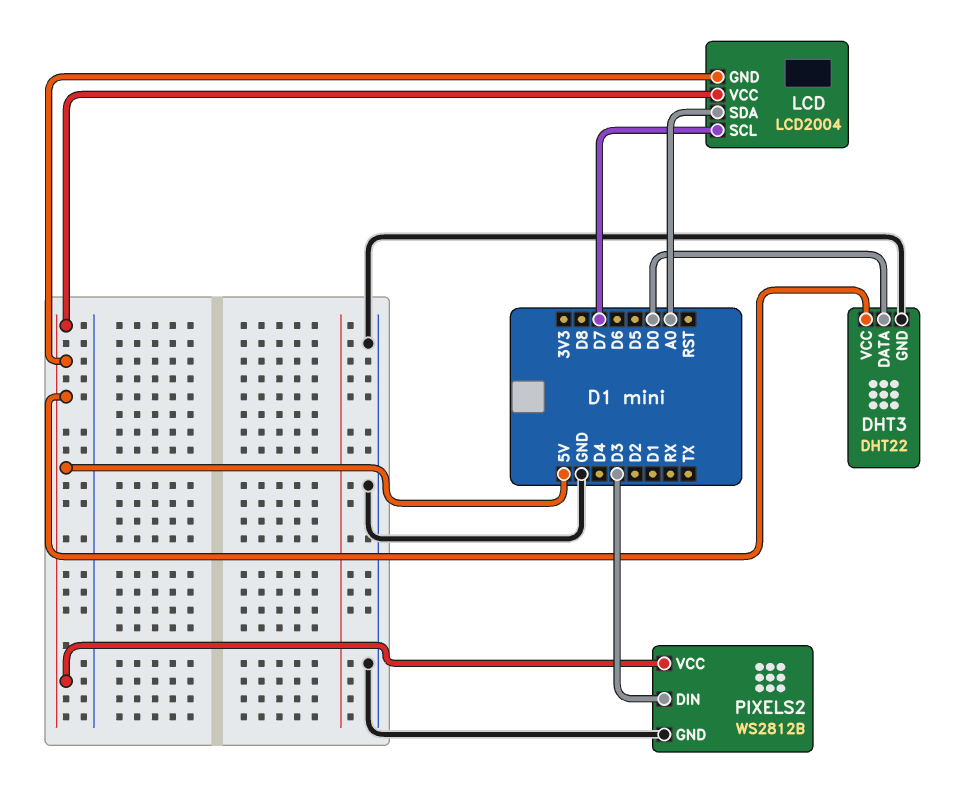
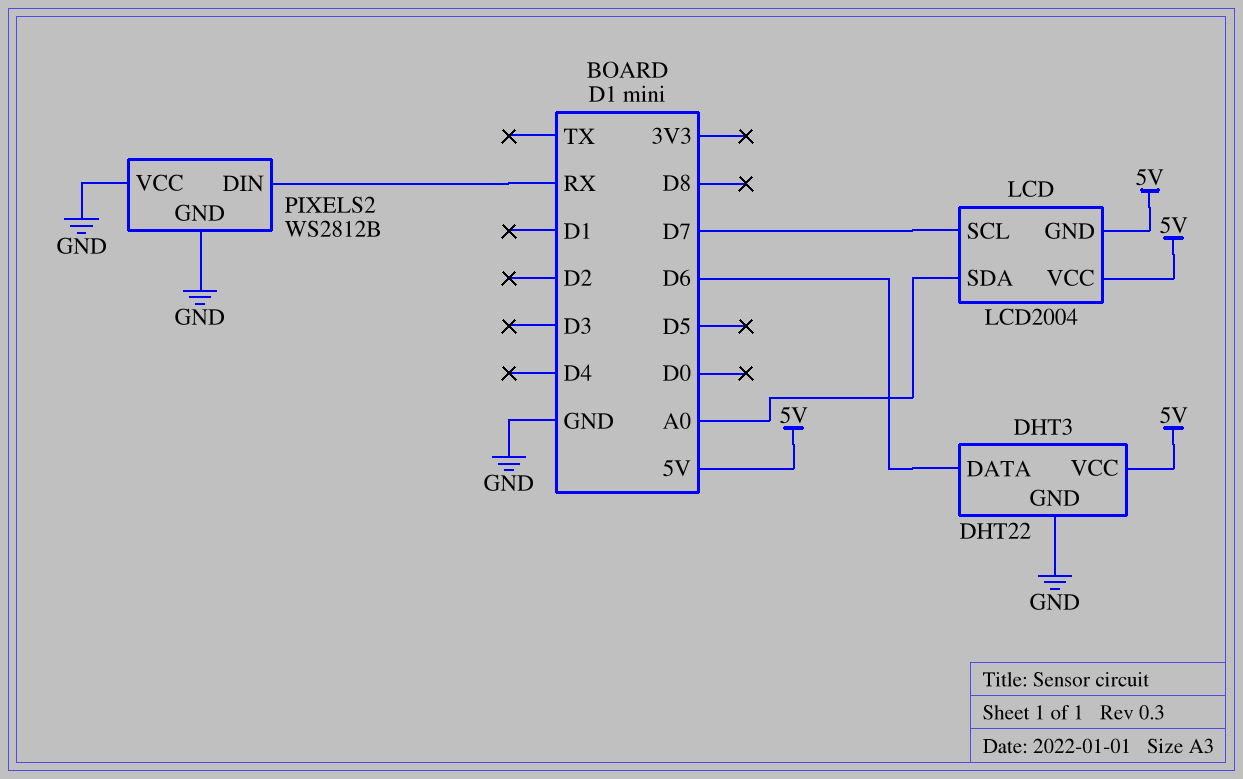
DHT3 pin DATA: D0 -> D6
PIXELS2 pin DIN: D3 -> RX
PIXELS2 pin VCC: 5V -> GND

